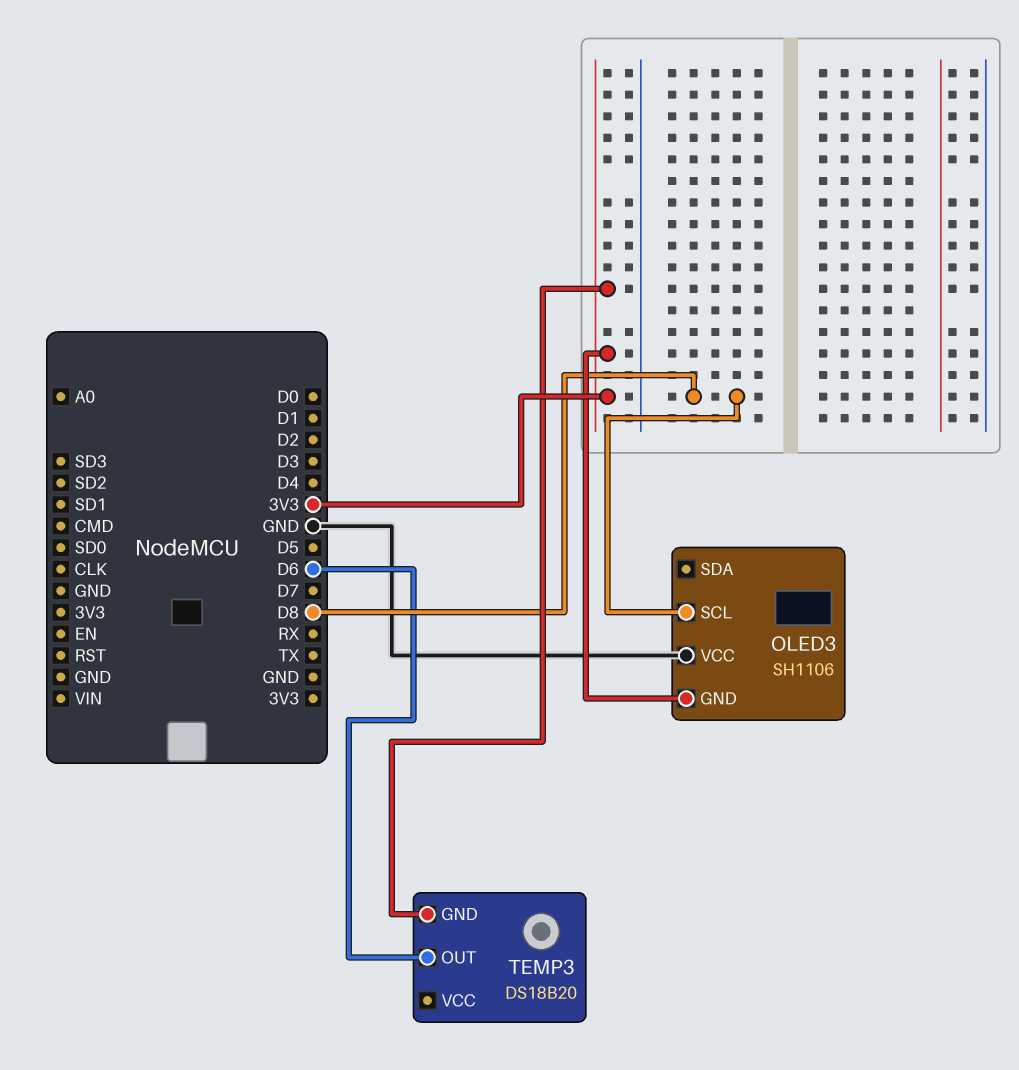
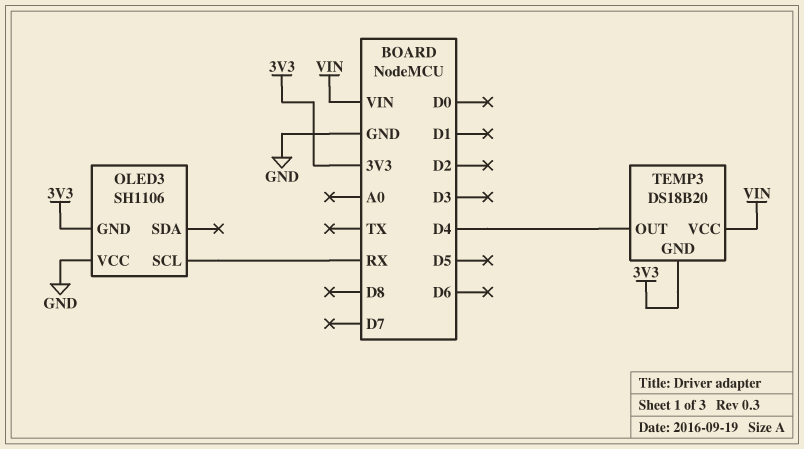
OLED3 pin SCL: D8 -> RX
TEMP3 pin OUT: D6 -> D4
TEMP3 pin VCC: none -> VIN

